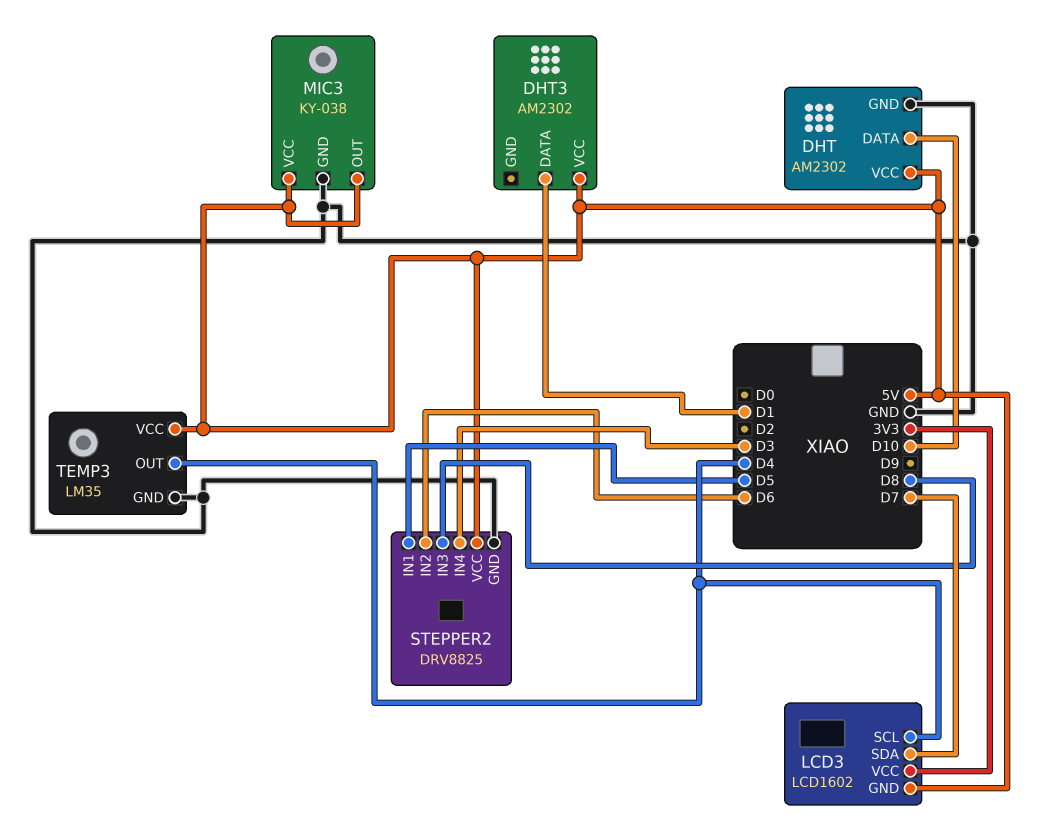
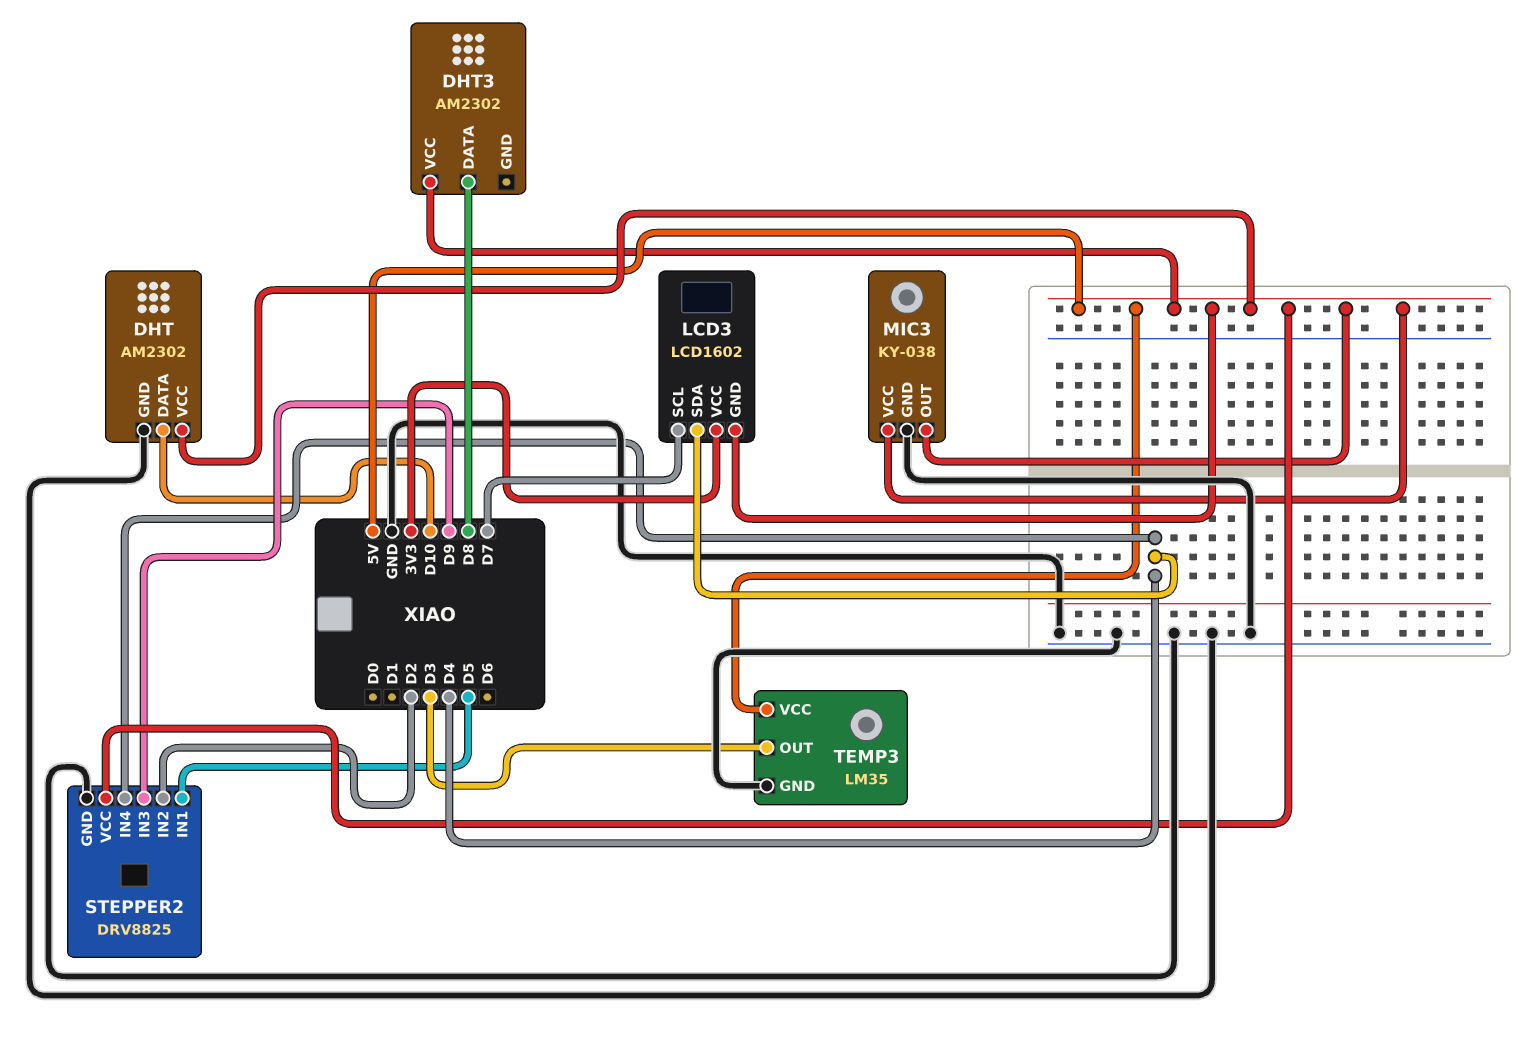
DHT3 pin DATA: D1 -> D8
LCD3 pin SCL: D4 -> D7
LCD3 pin SDA: D7 -> D4
STEPPER2 pin IN2: D6 -> D2
STEPPER2 pin IN3: D8 -> D9
STEPPER2 pin IN4: D3 -> D4
TEMP3 pin OUT: D4 -> D3

